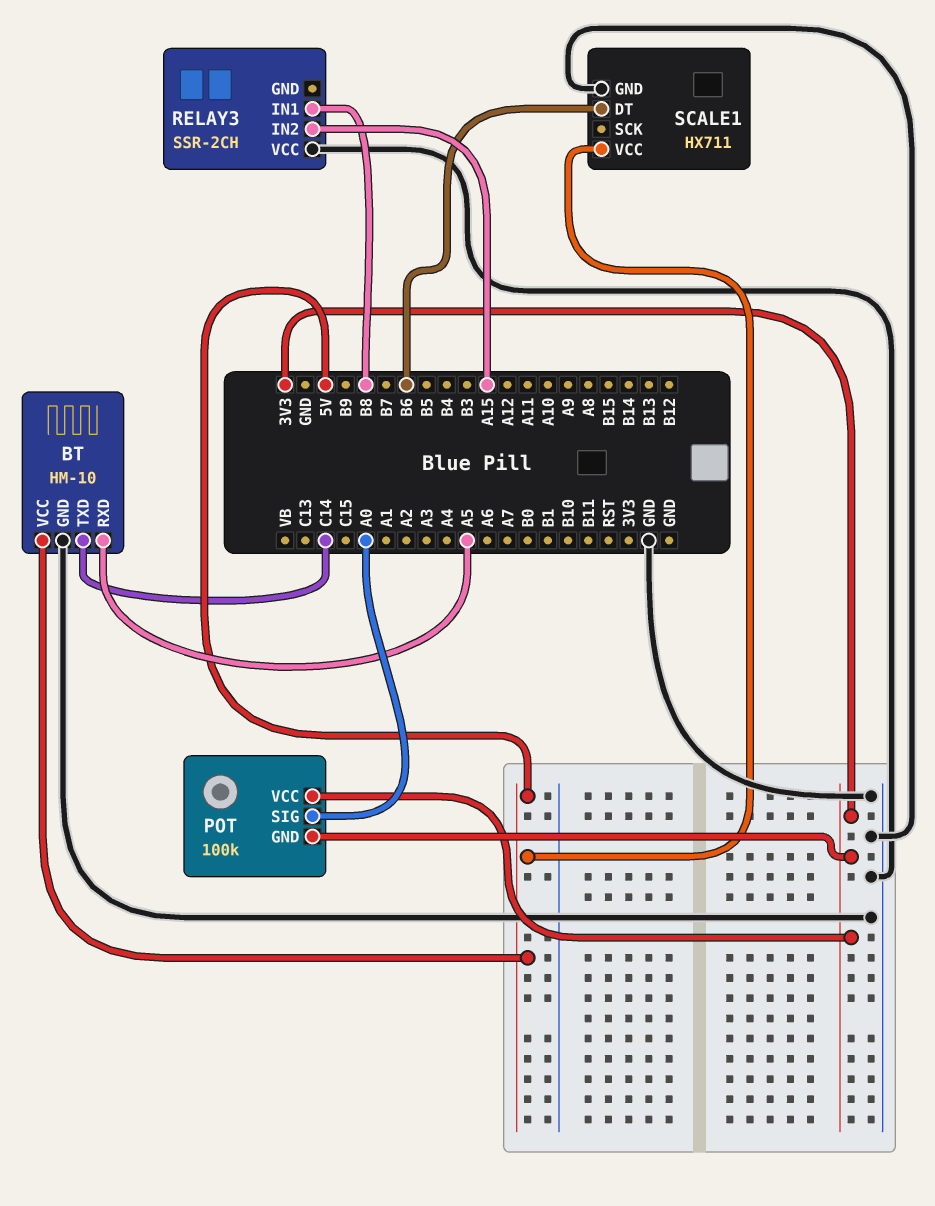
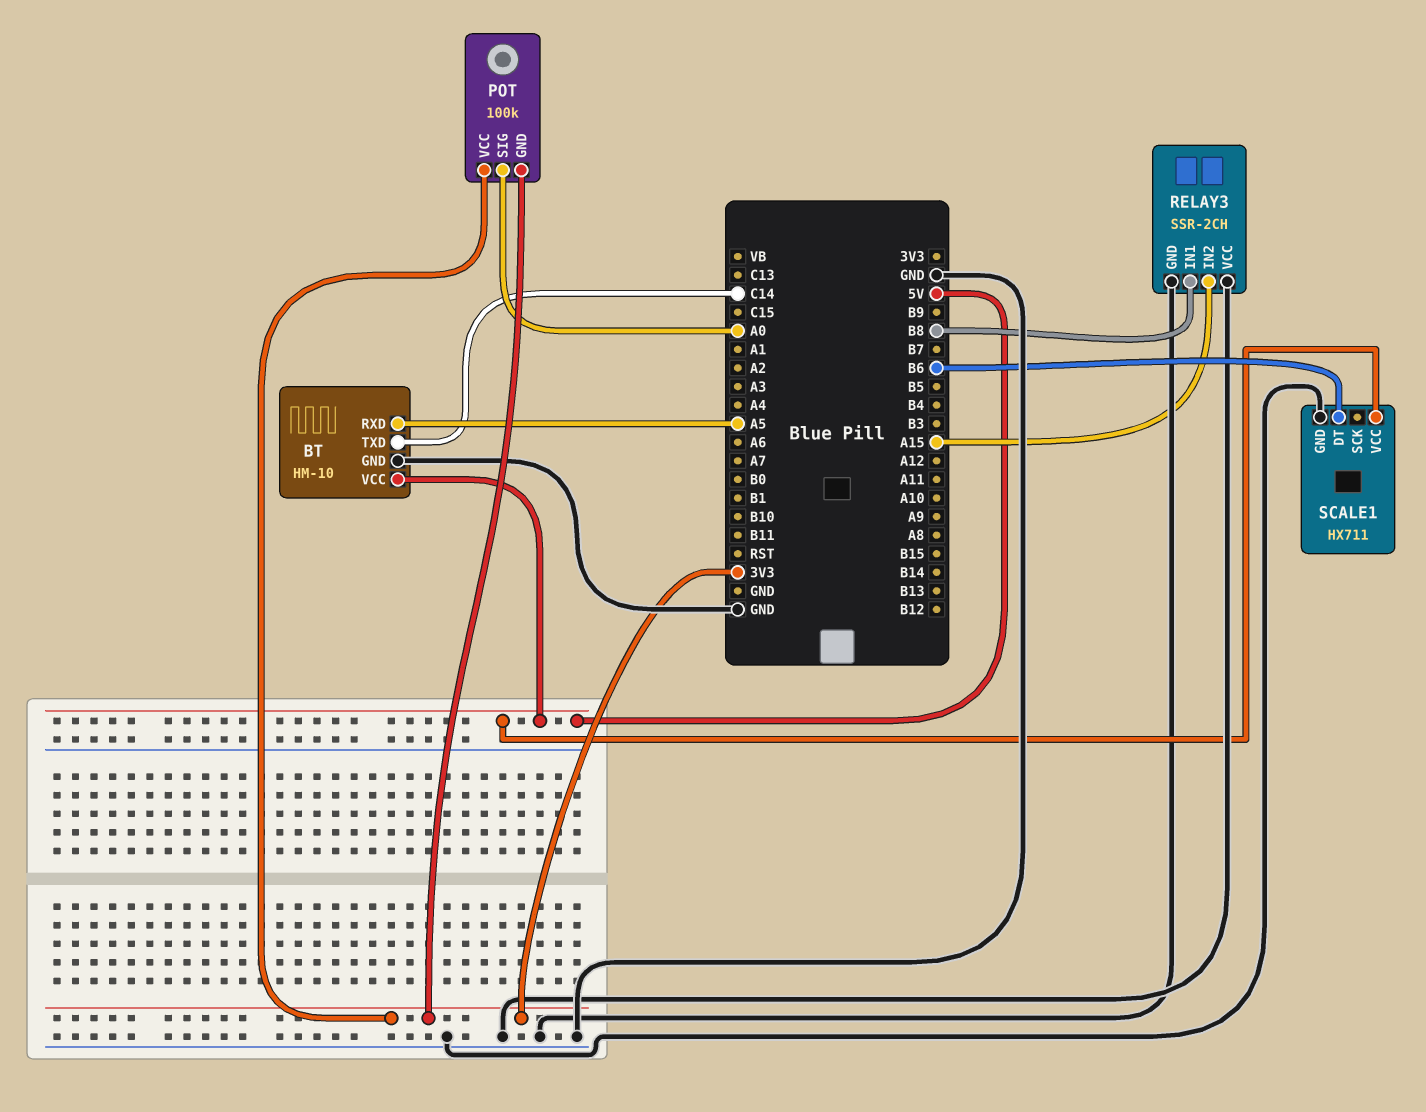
RELAY3 pin GND: none -> GND

